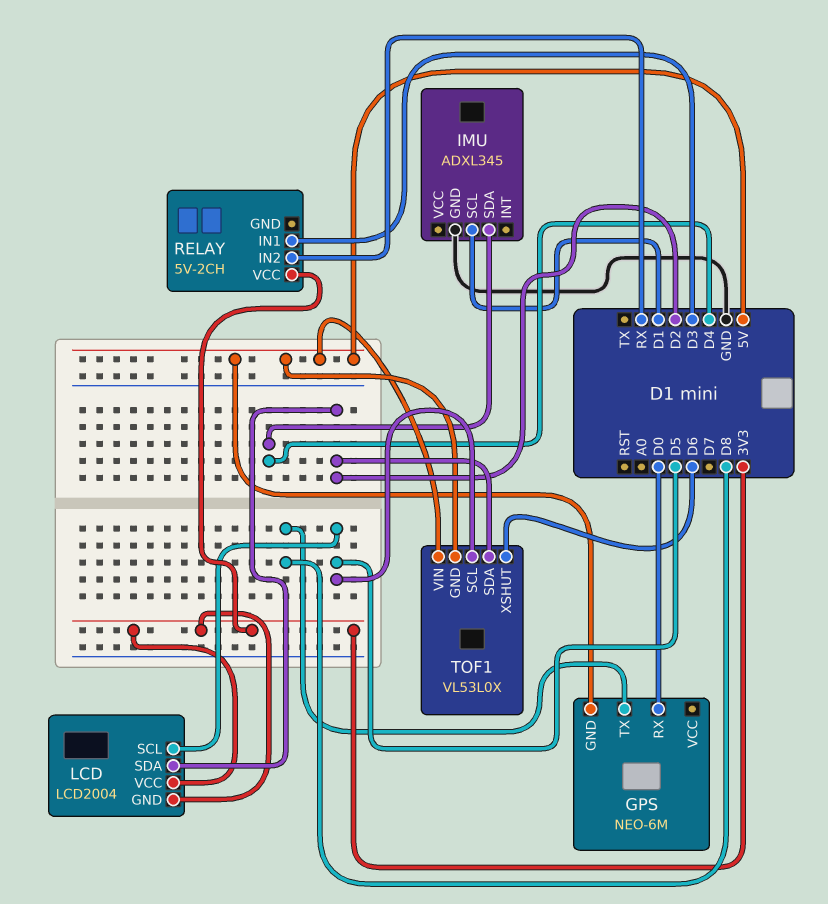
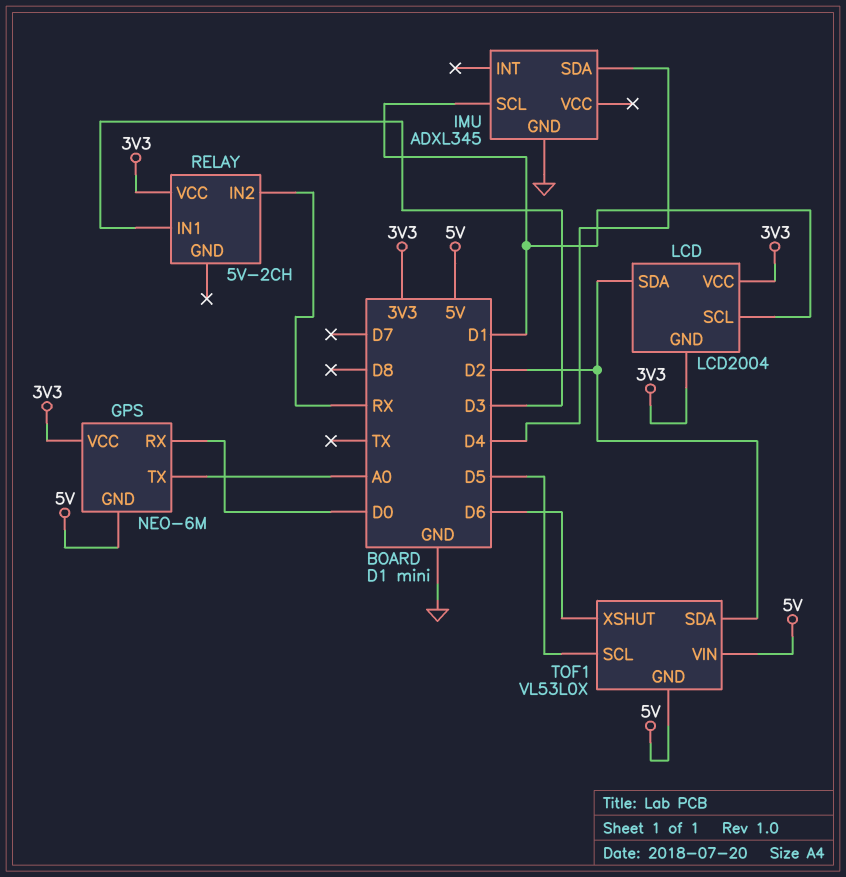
GPS pin TX: D8 -> A0
GPS pin VCC: none -> 3V3
LCD pin SCL: D5 -> D1

